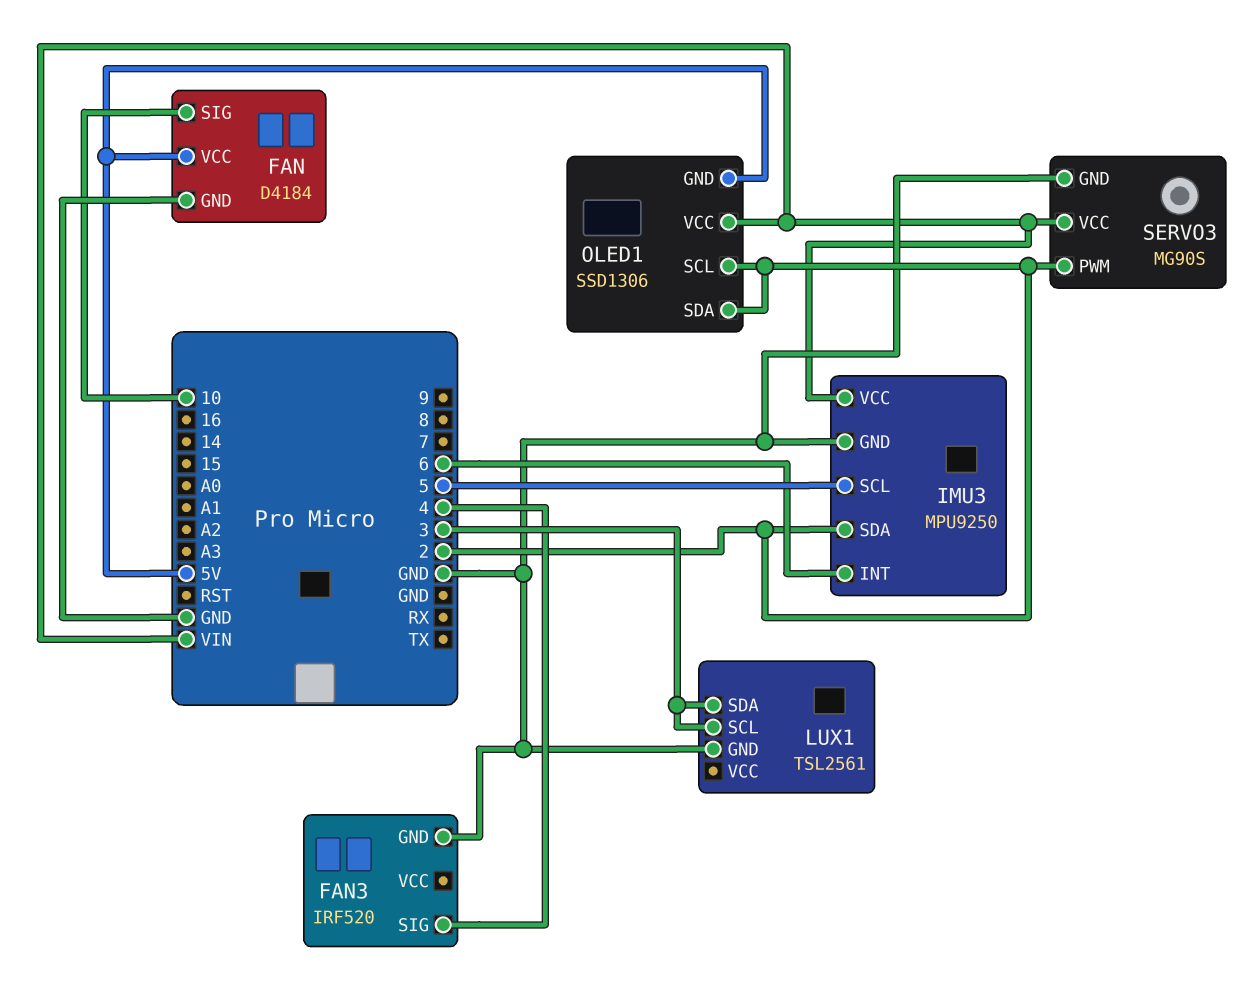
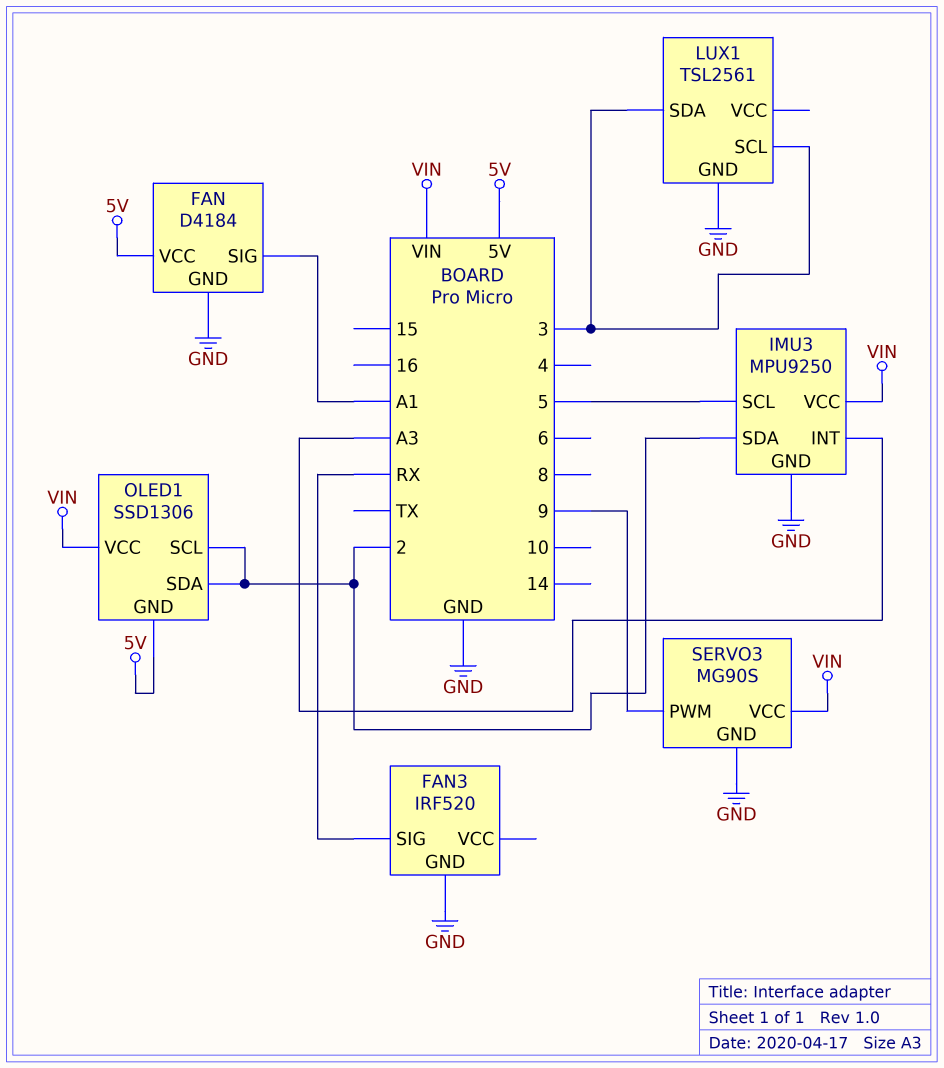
FAN pin SIG: 10 -> A1
FAN3 pin SIG: 4 -> RX
IMU3 pin INT: 6 -> A3
SERVO3 pin PWM: 2 -> 9

